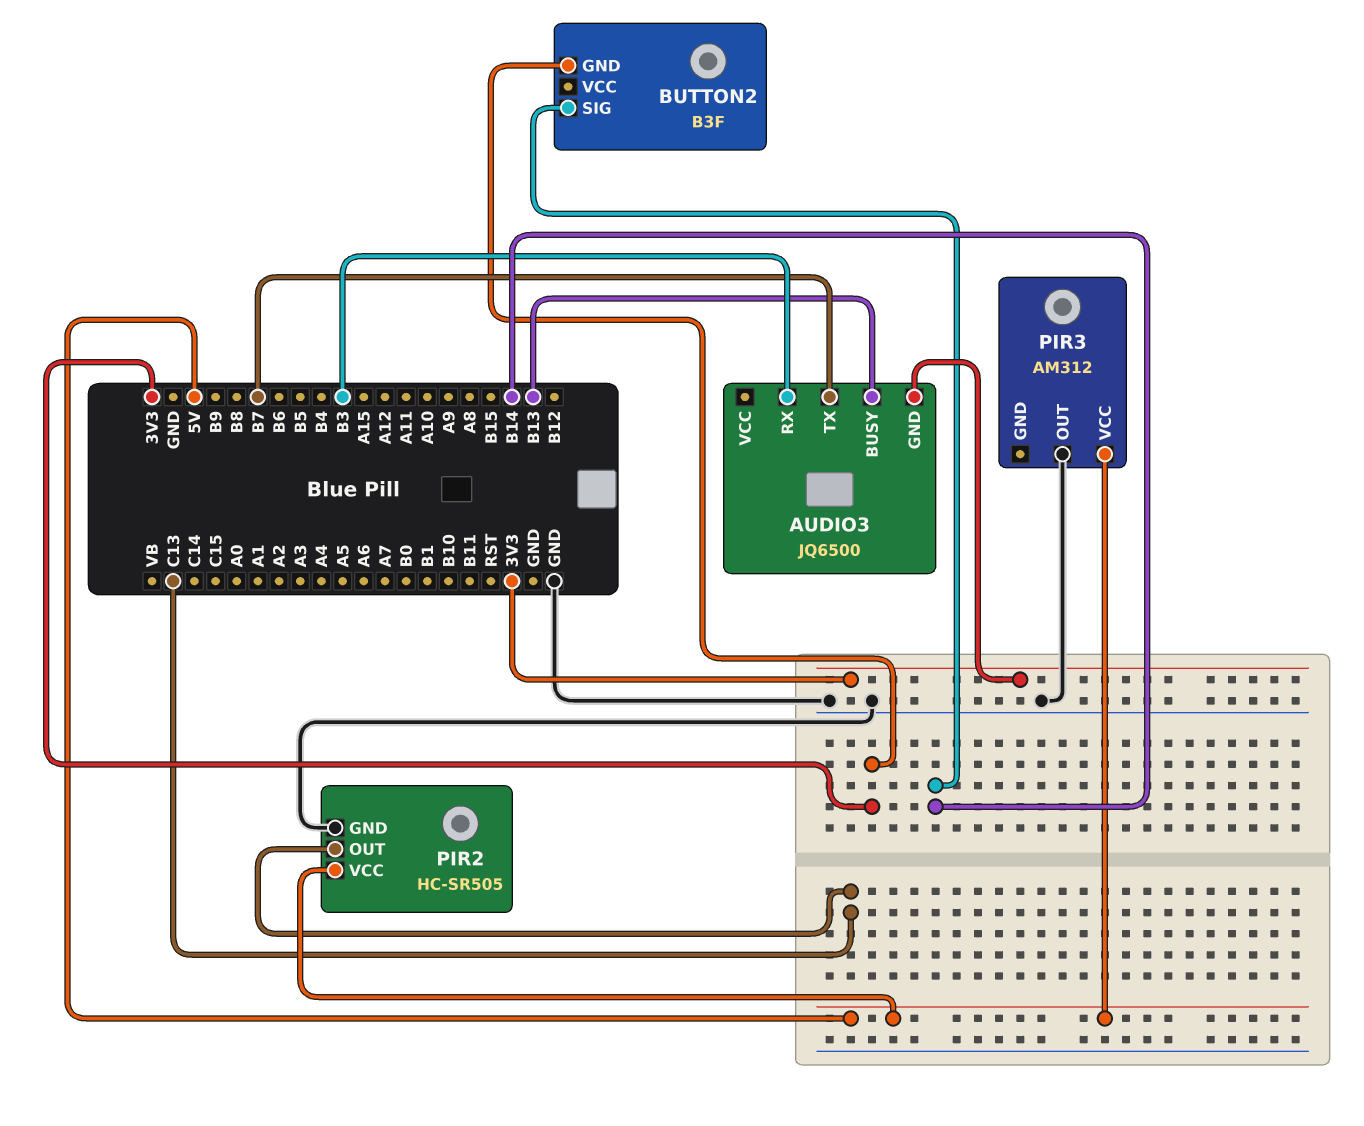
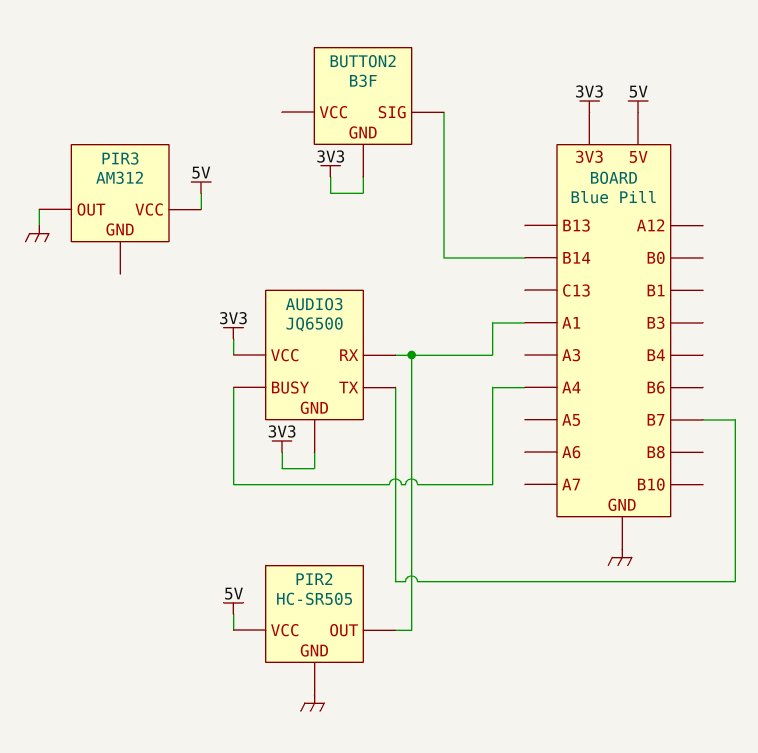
AUDIO3 pin BUSY: B13 -> A4
AUDIO3 pin RX: B3 -> A1
AUDIO3 pin VCC: none -> 3V3
PIR2 pin OUT: C13 -> A1

